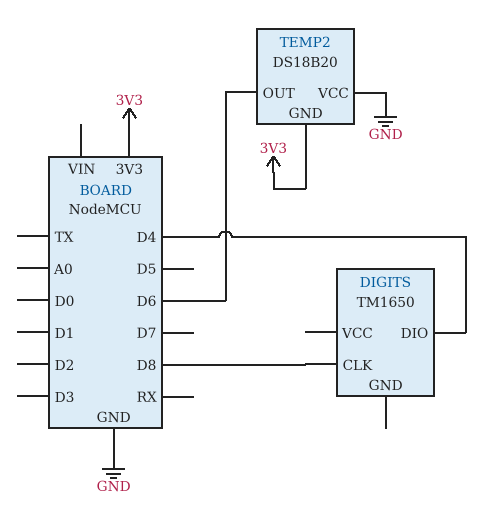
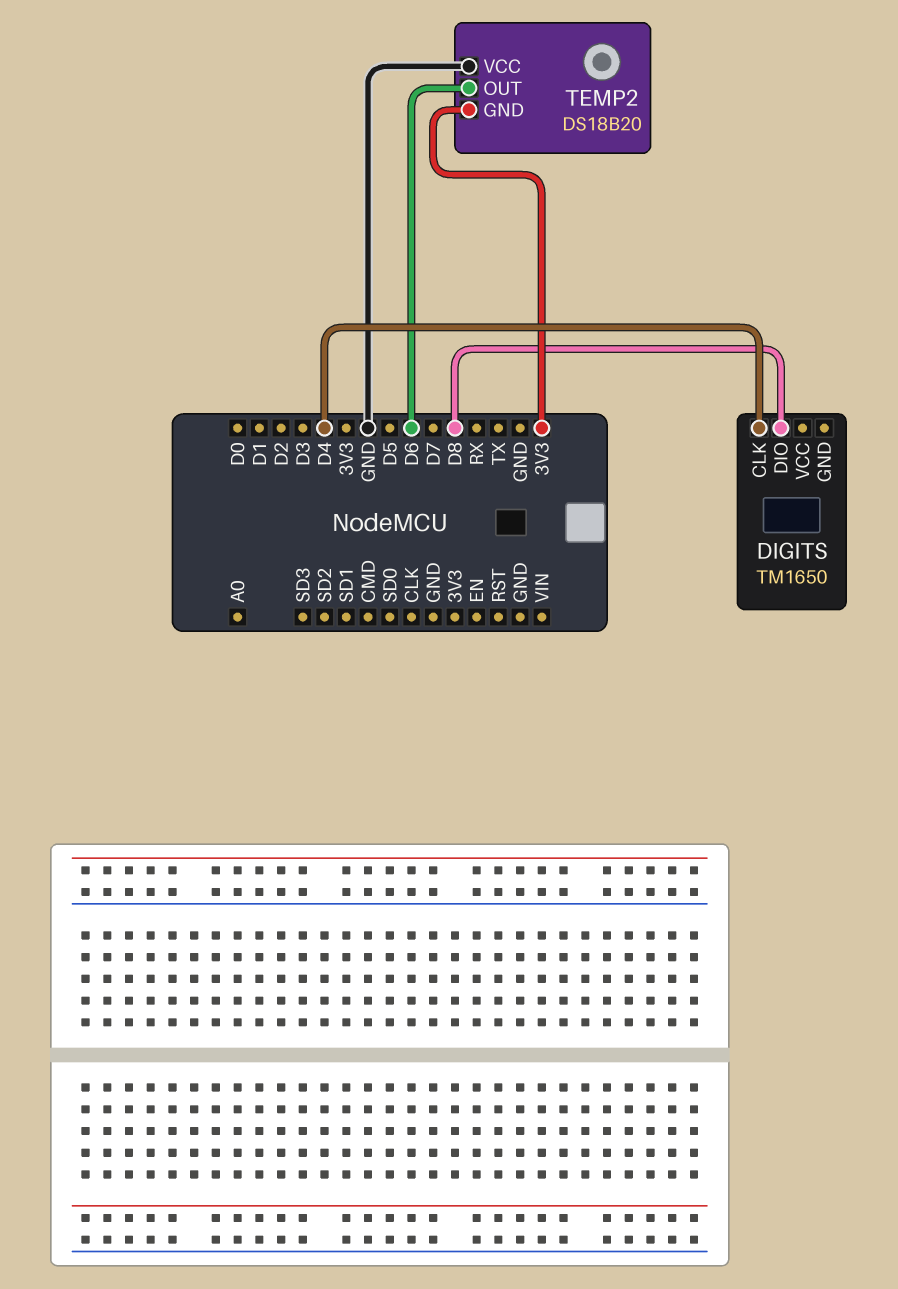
DIGITS pin CLK: D8 -> D4
DIGITS pin DIO: D4 -> D8

